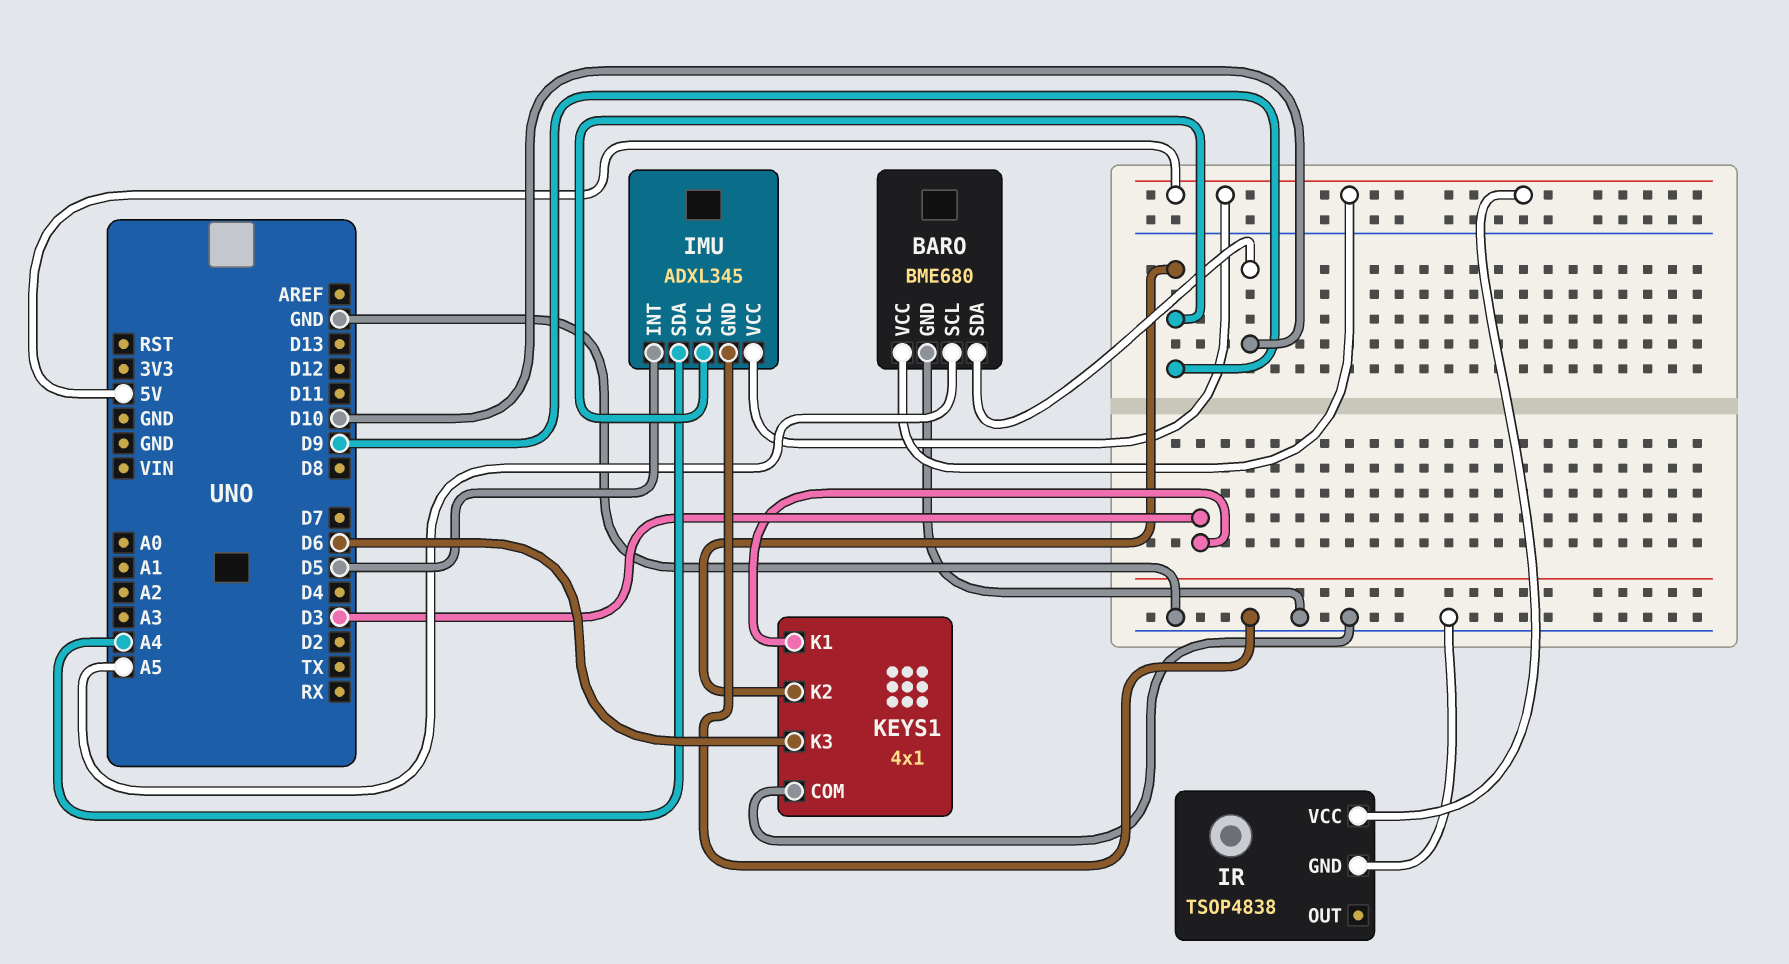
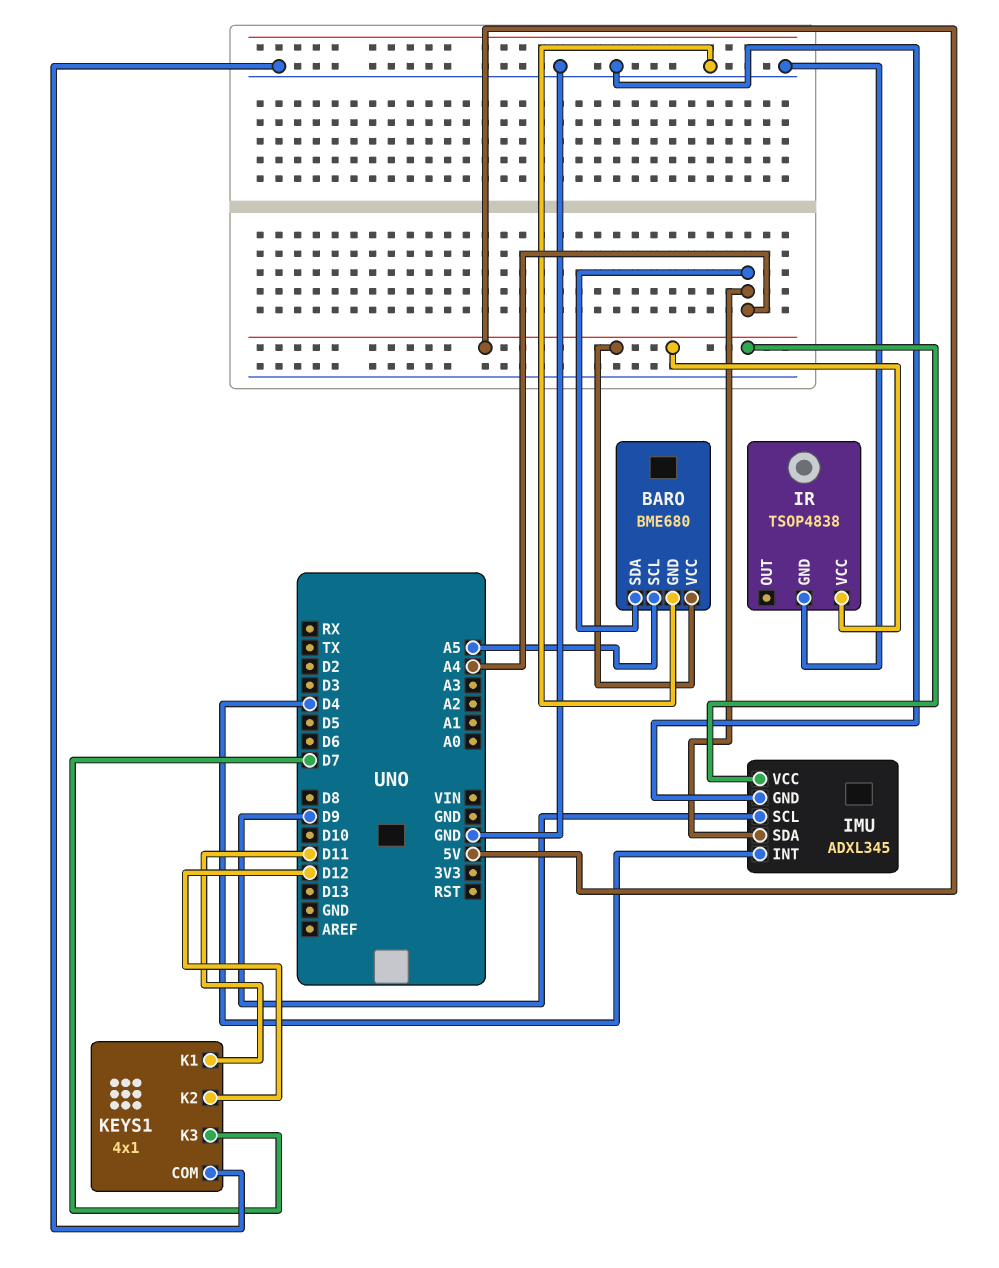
BARO pin SDA: D10 -> A4
IMU pin INT: D5 -> D4
KEYS1 pin K1: D3 -> D11
KEYS1 pin K2: D9 -> D12
KEYS1 pin K3: D6 -> D7

